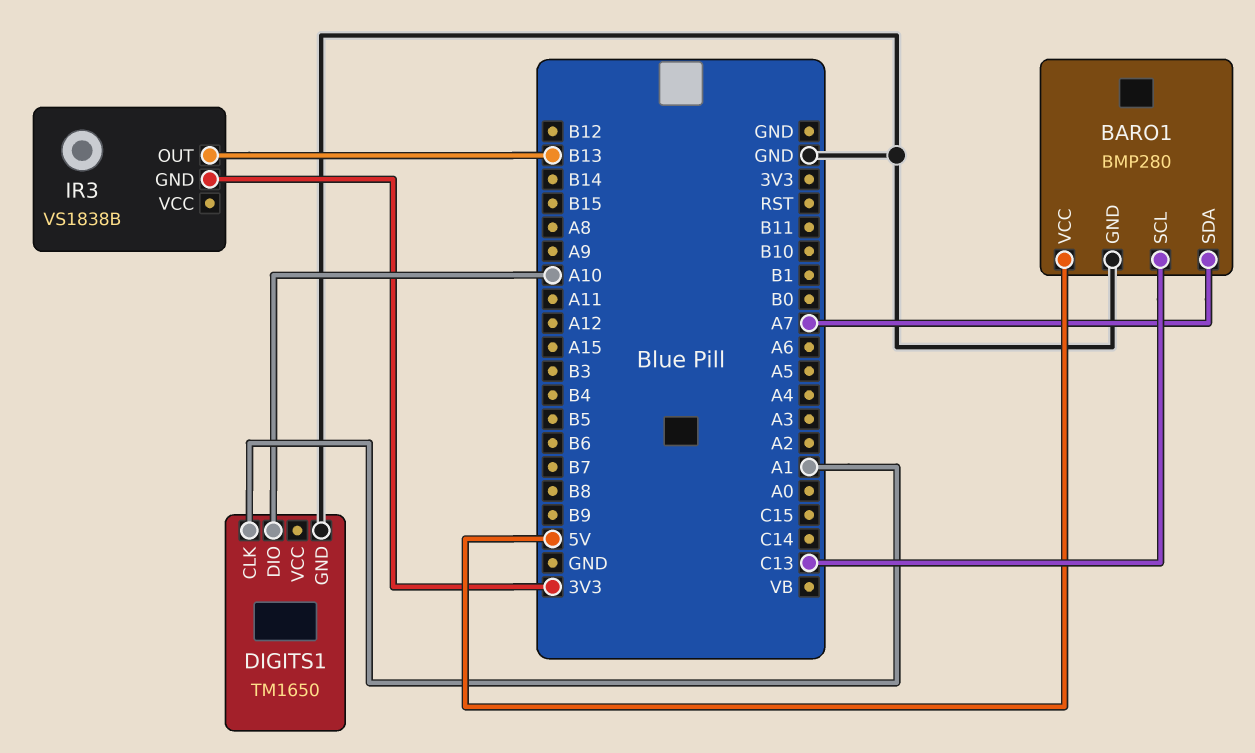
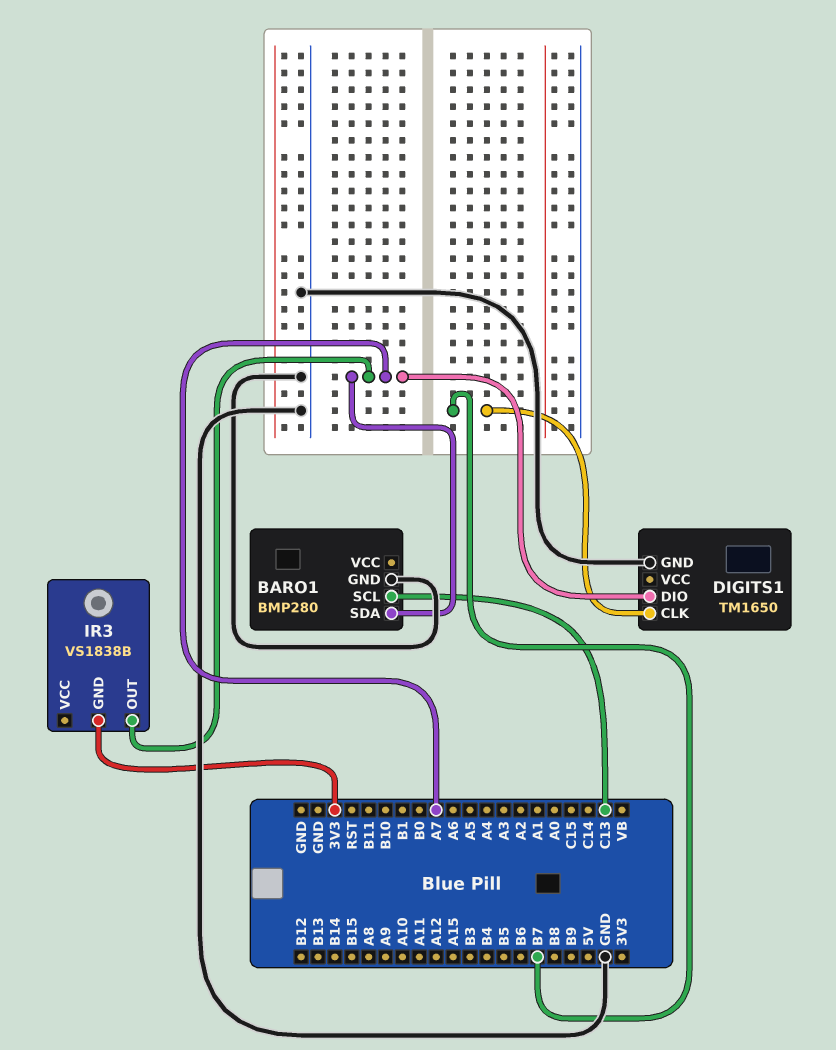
BARO1 pin VCC: 5V -> none
DIGITS1 pin CLK: A1 -> B7
DIGITS1 pin DIO: A10 -> A7
IR3 pin OUT: B13 -> A7

